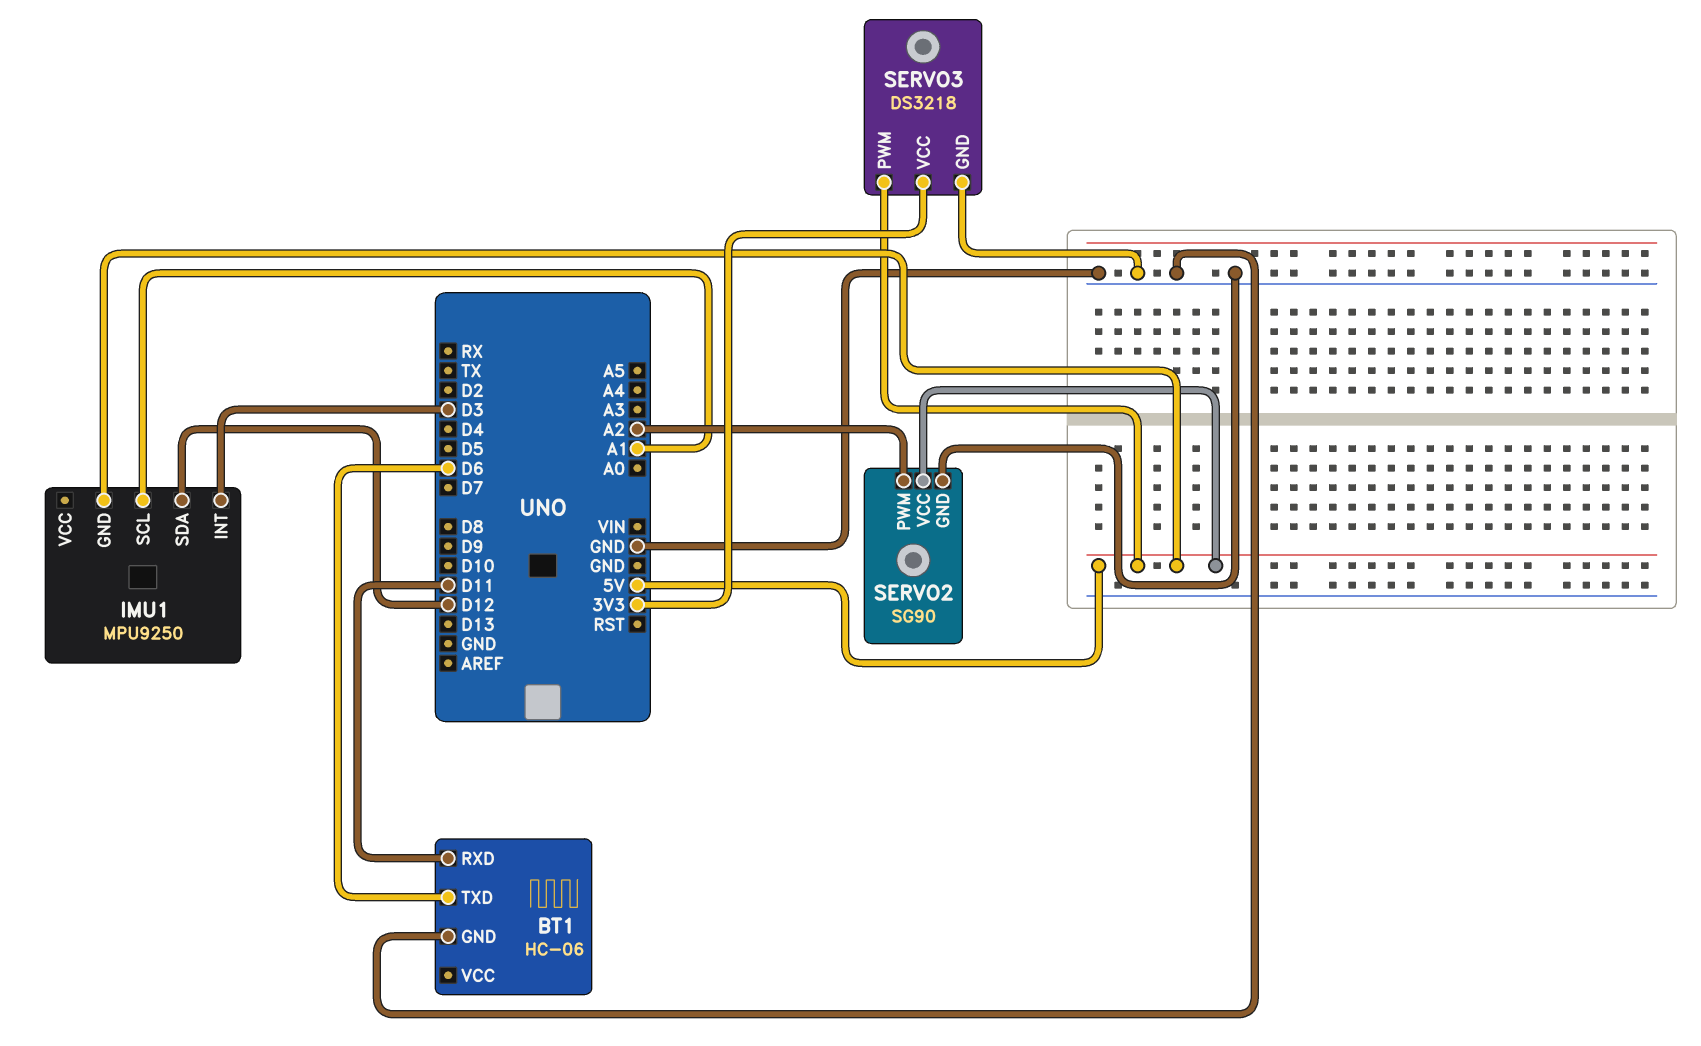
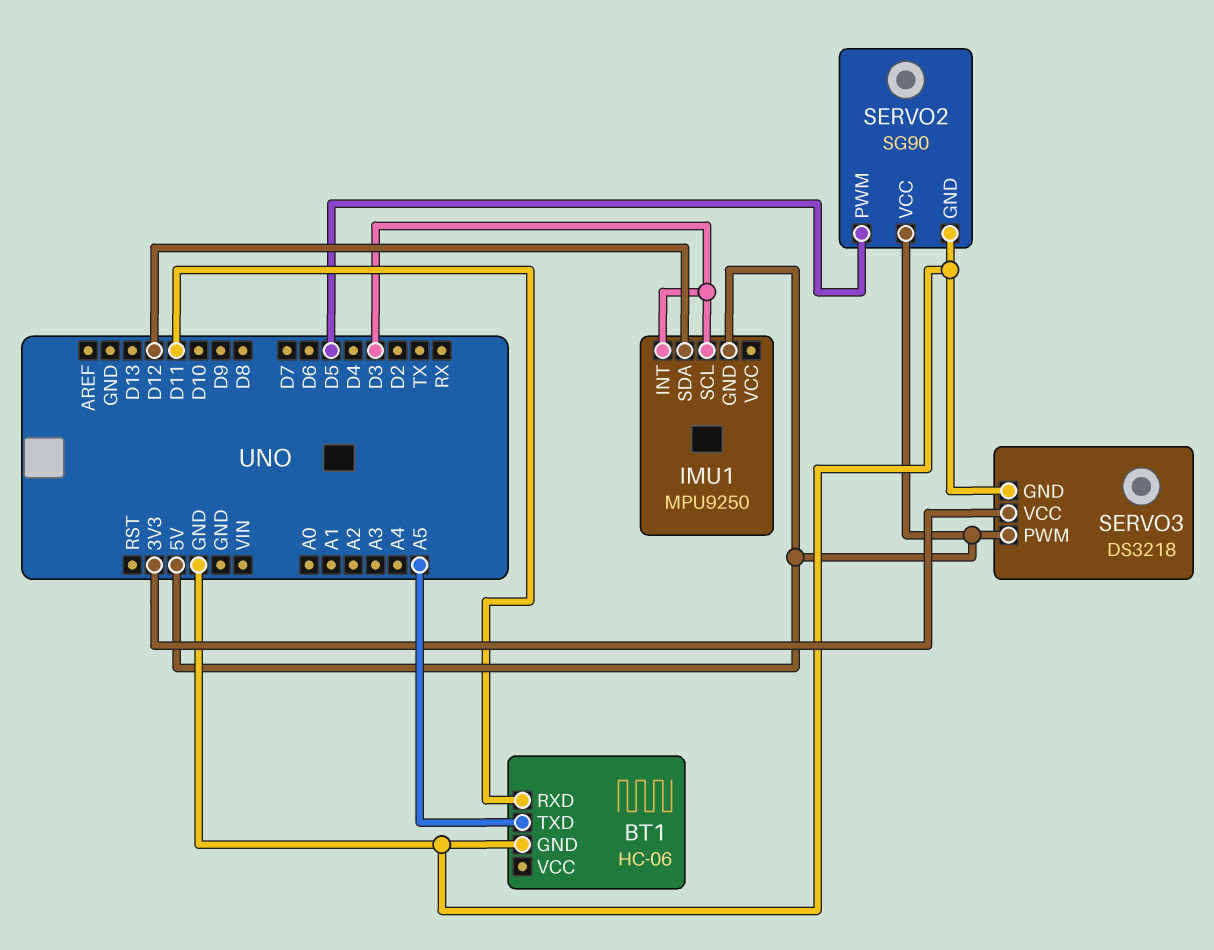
BT1 pin TXD: D6 -> A5
IMU1 pin SCL: A1 -> D3
SERVO2 pin PWM: A2 -> D5

